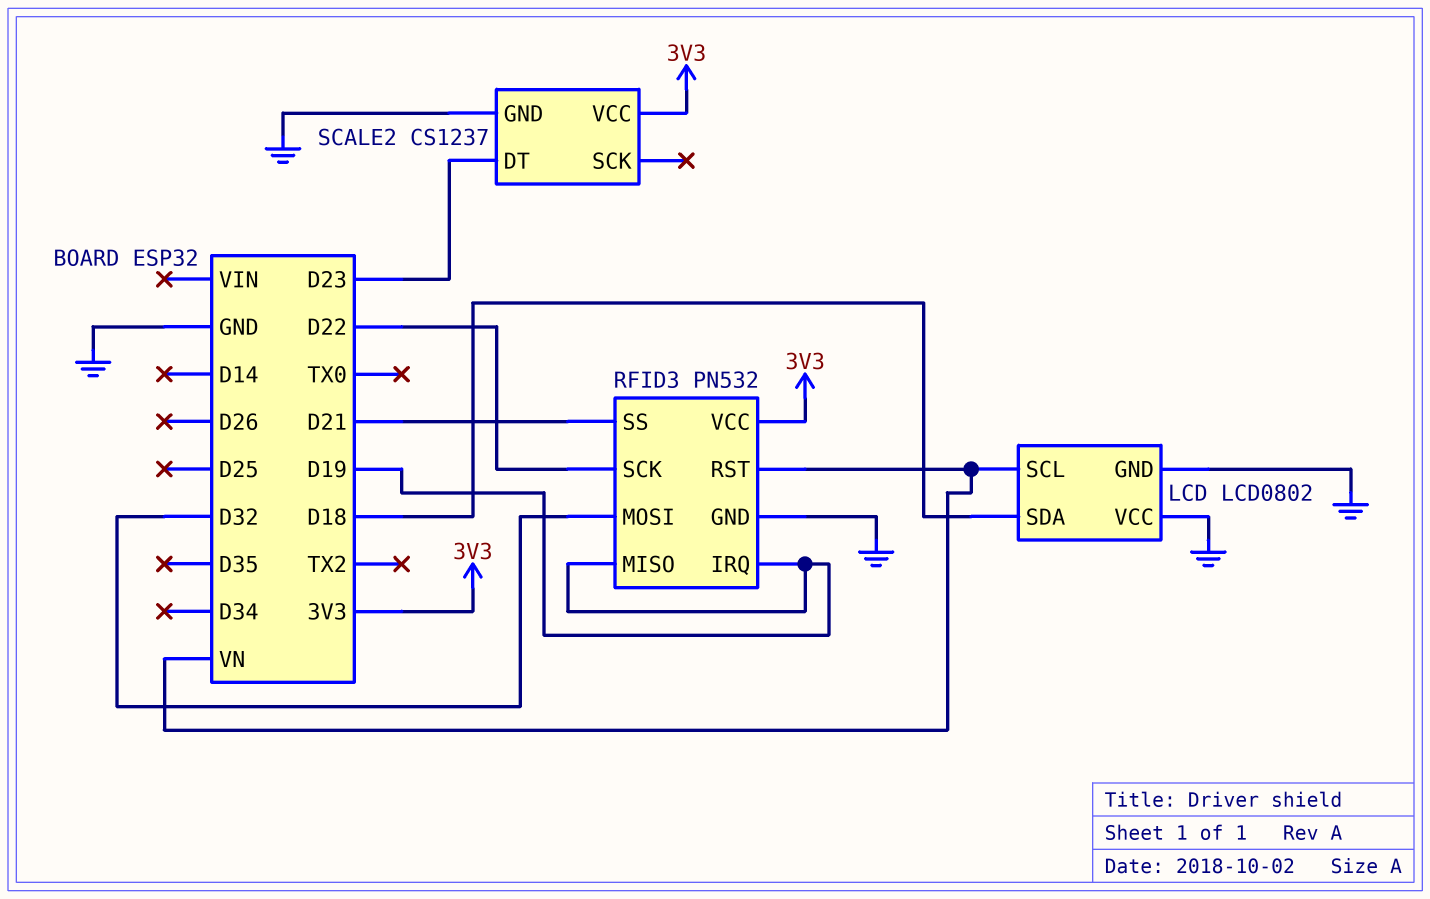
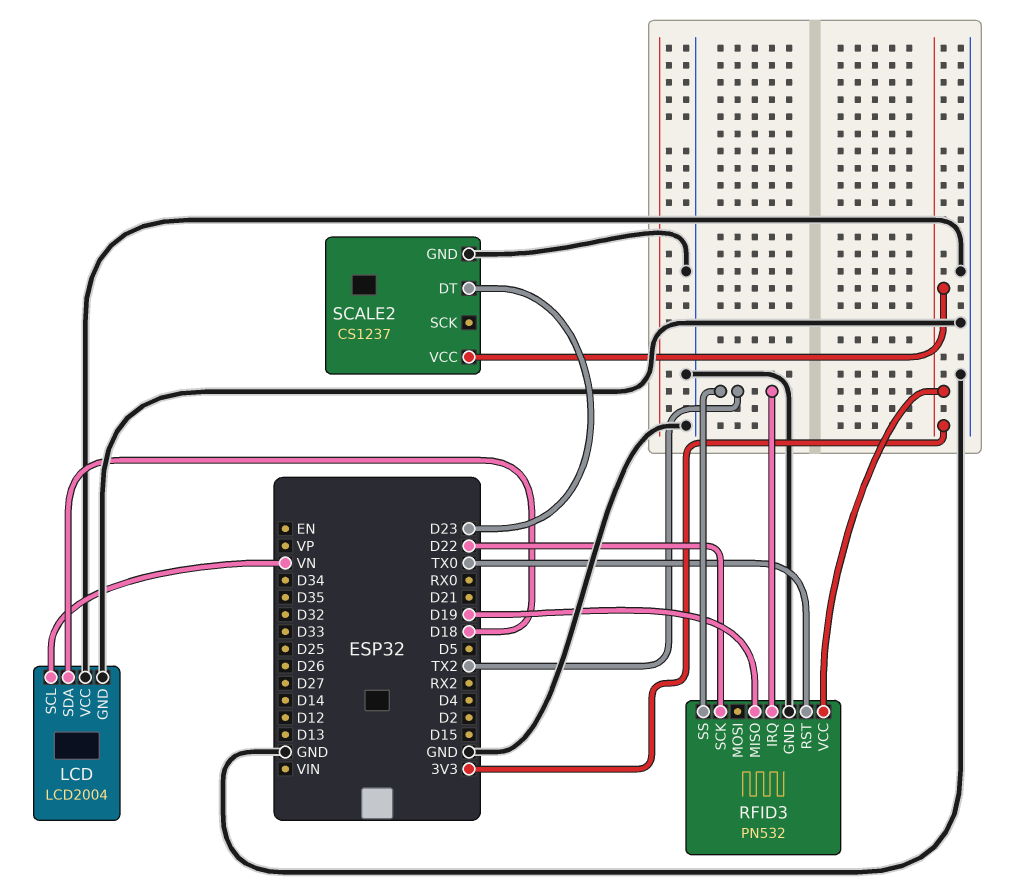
LCD: LCD0802 -> LCD2004
RFID3 pin IRQ: D19 -> TX2
RFID3 pin MOSI: D32 -> none
RFID3 pin RST: VN -> TX0
RFID3 pin SS: D21 -> TX2

